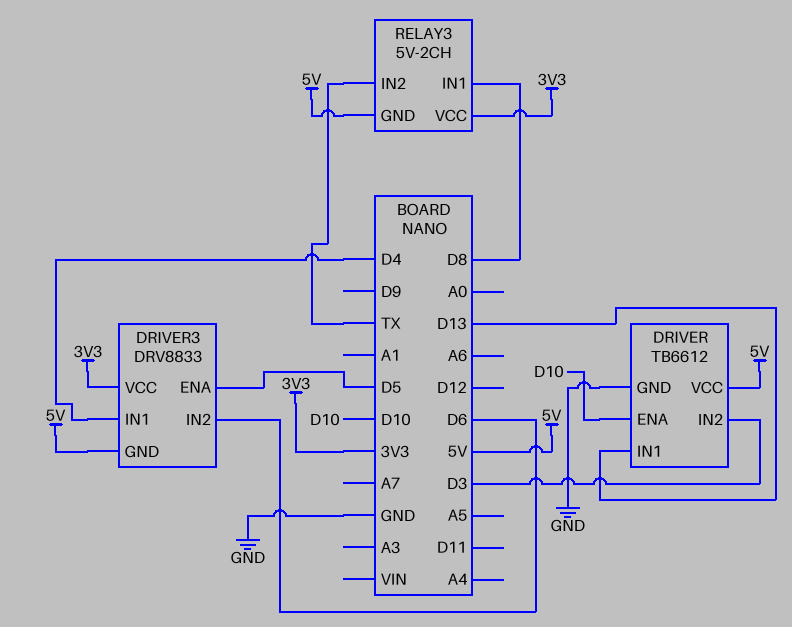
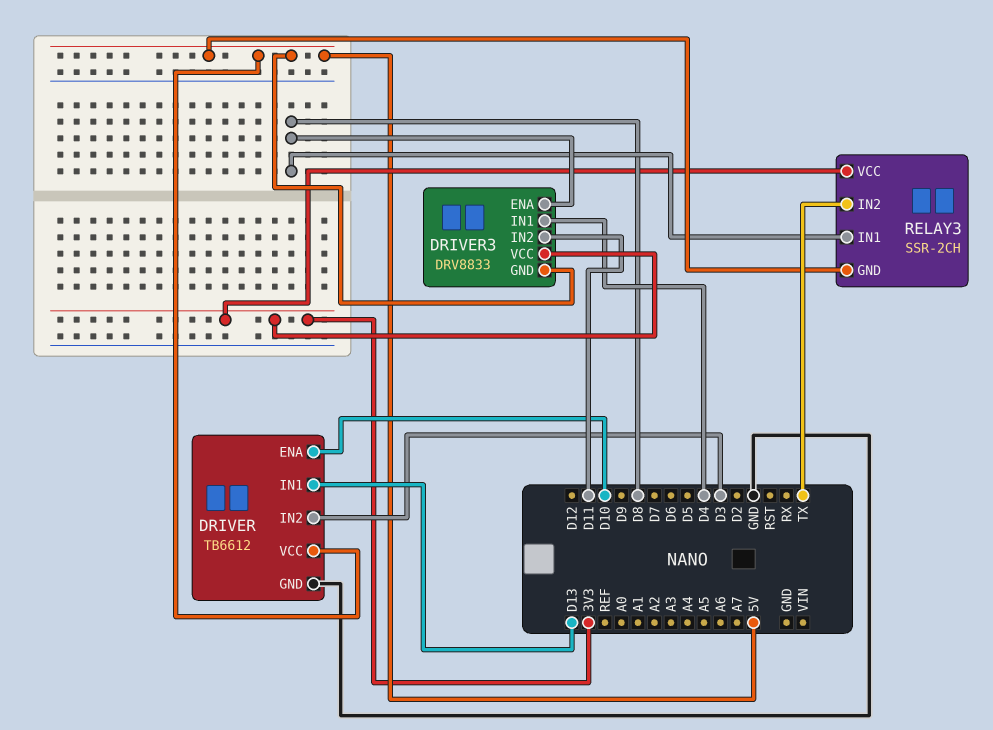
DRIVER3 pin ENA: D5 -> D8
DRIVER3 pin IN2: D6 -> D11
RELAY3: 5V-2CH -> SSR-2CH

